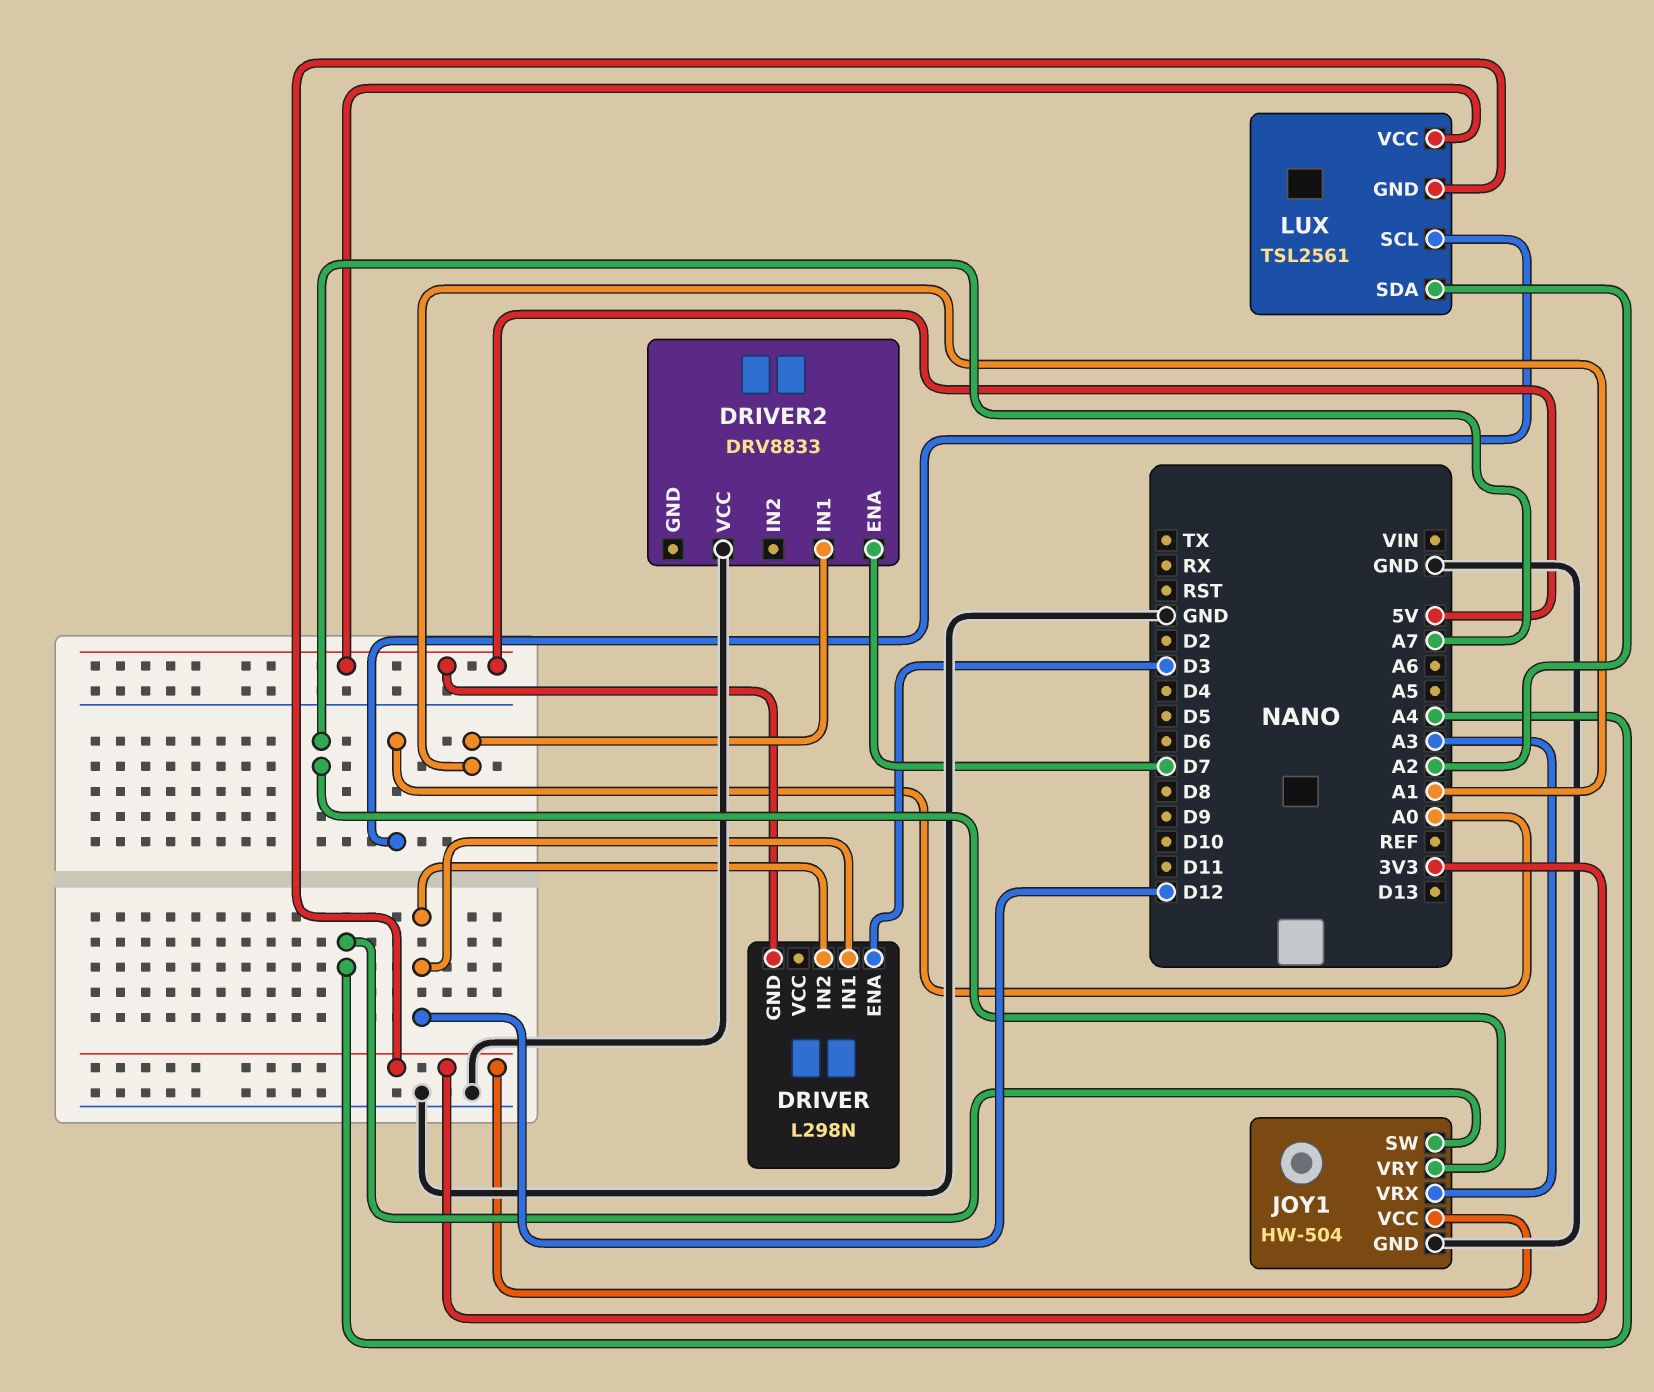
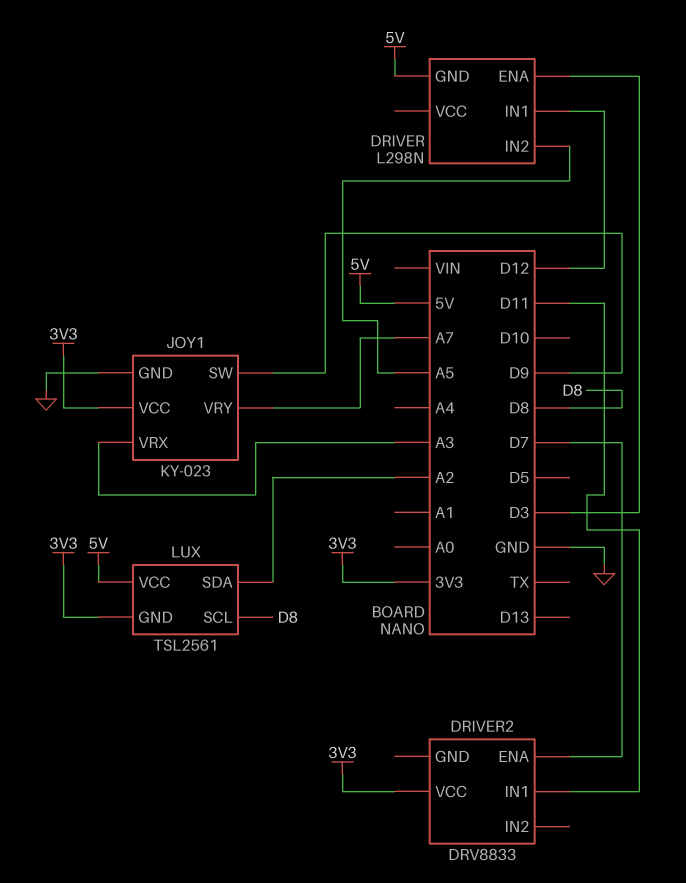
DRIVER pin IN2: D12 -> A5
DRIVER2 pin IN1: A1 -> D11
DRIVER2 pin VCC: GND -> 3V3
JOY1: HW-504 -> KY-023
JOY1 pin SW: A4 -> D9
LUX pin SCL: A0 -> D8

